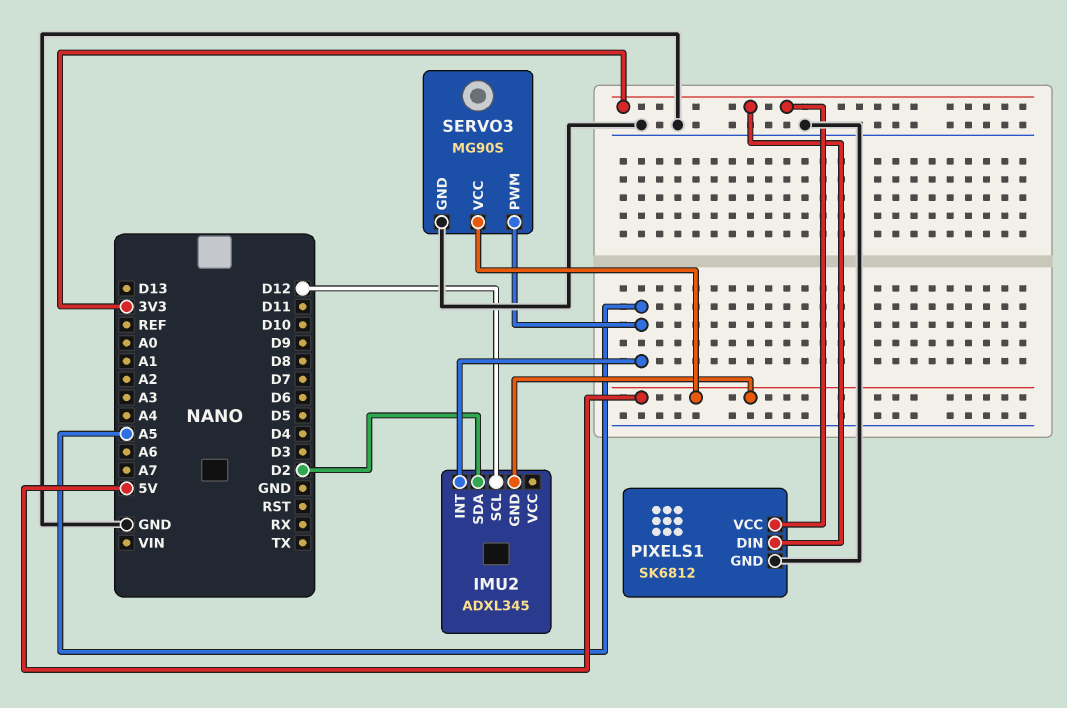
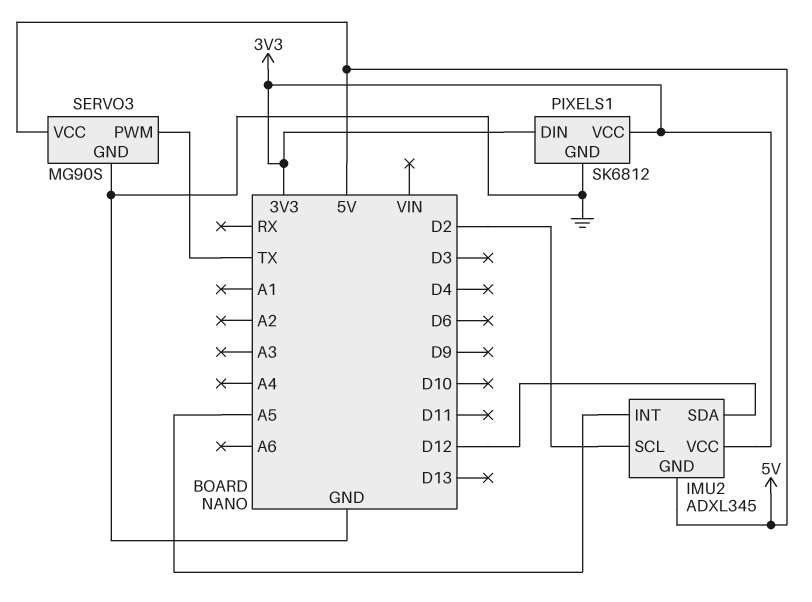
IMU2 pin SCL: D12 -> D2
IMU2 pin SDA: D2 -> D12
IMU2 pin VCC: none -> 3V3
SERVO3 pin PWM: A5 -> TX

